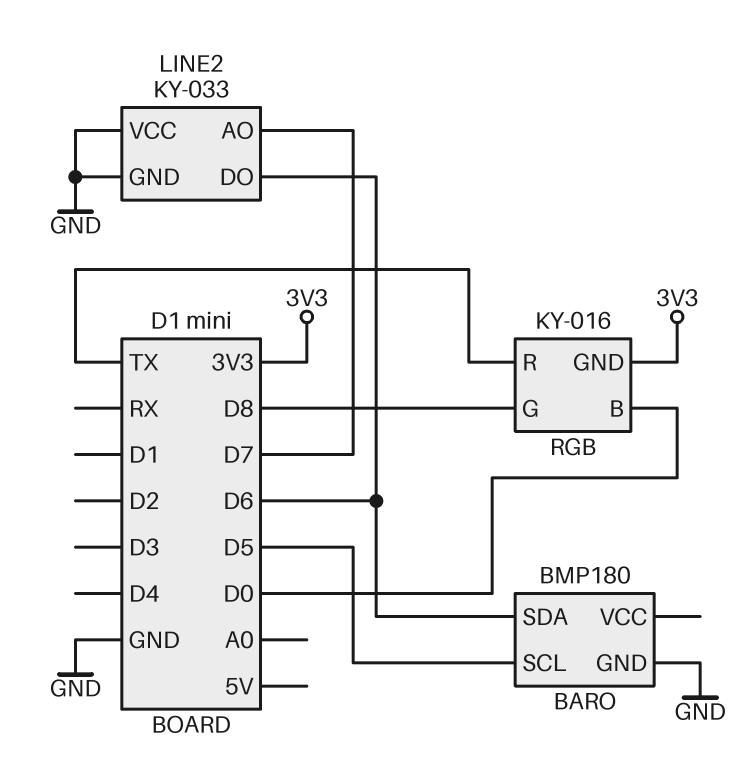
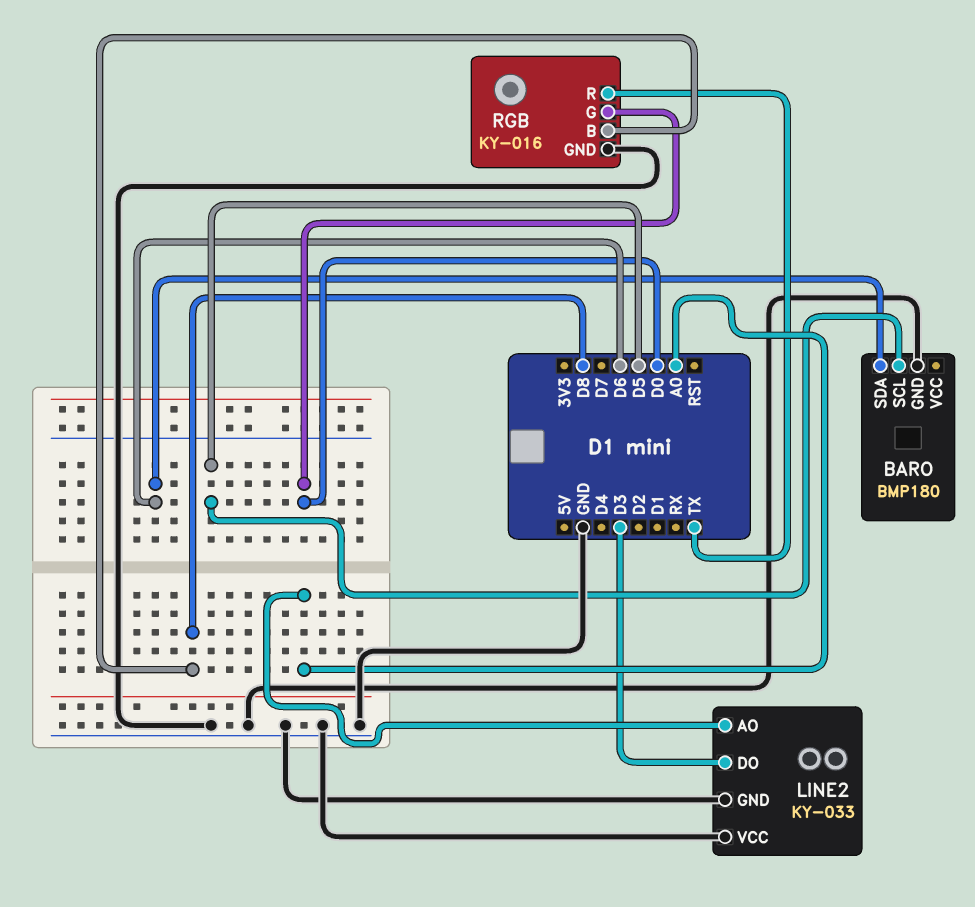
LINE2 pin AO: D7 -> A0
LINE2 pin DO: D6 -> D3
RGB pin B: D0 -> D8
RGB pin G: D8 -> D0
RGB pin GND: 3V3 -> GND

